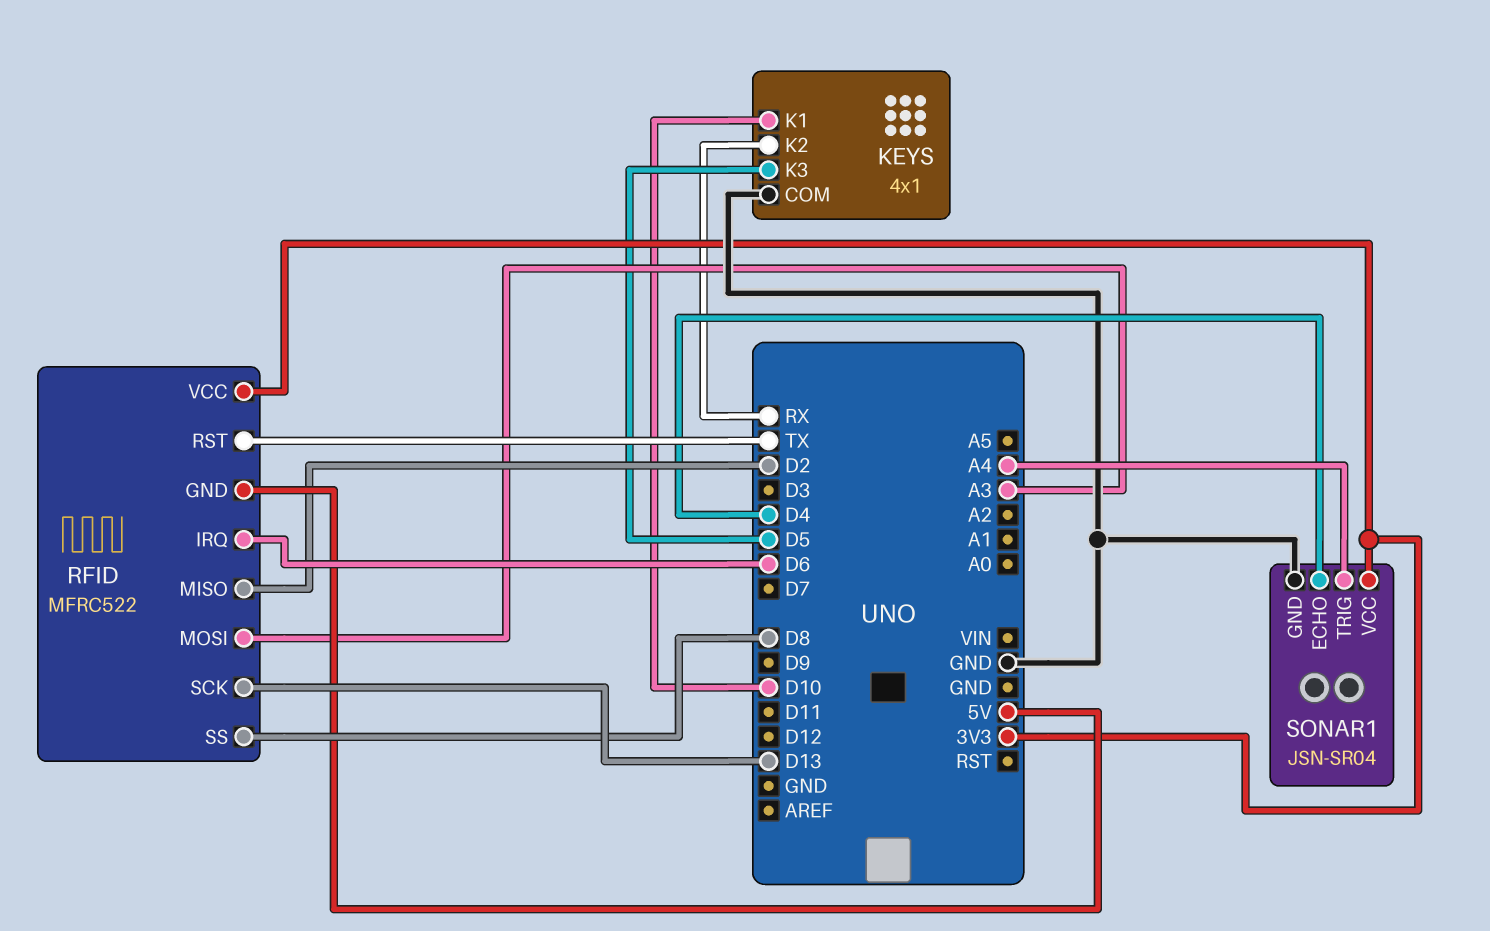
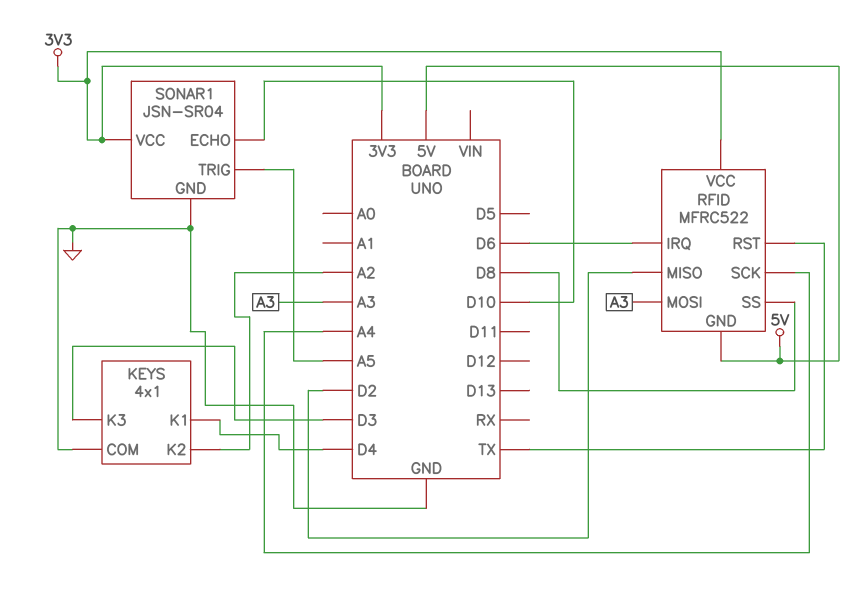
KEYS pin K1: D10 -> D4
KEYS pin K2: RX -> A2
KEYS pin K3: D5 -> D3
RFID pin SCK: D13 -> A4
SONAR1 pin ECHO: D4 -> D10
SONAR1 pin TRIG: A4 -> A5

